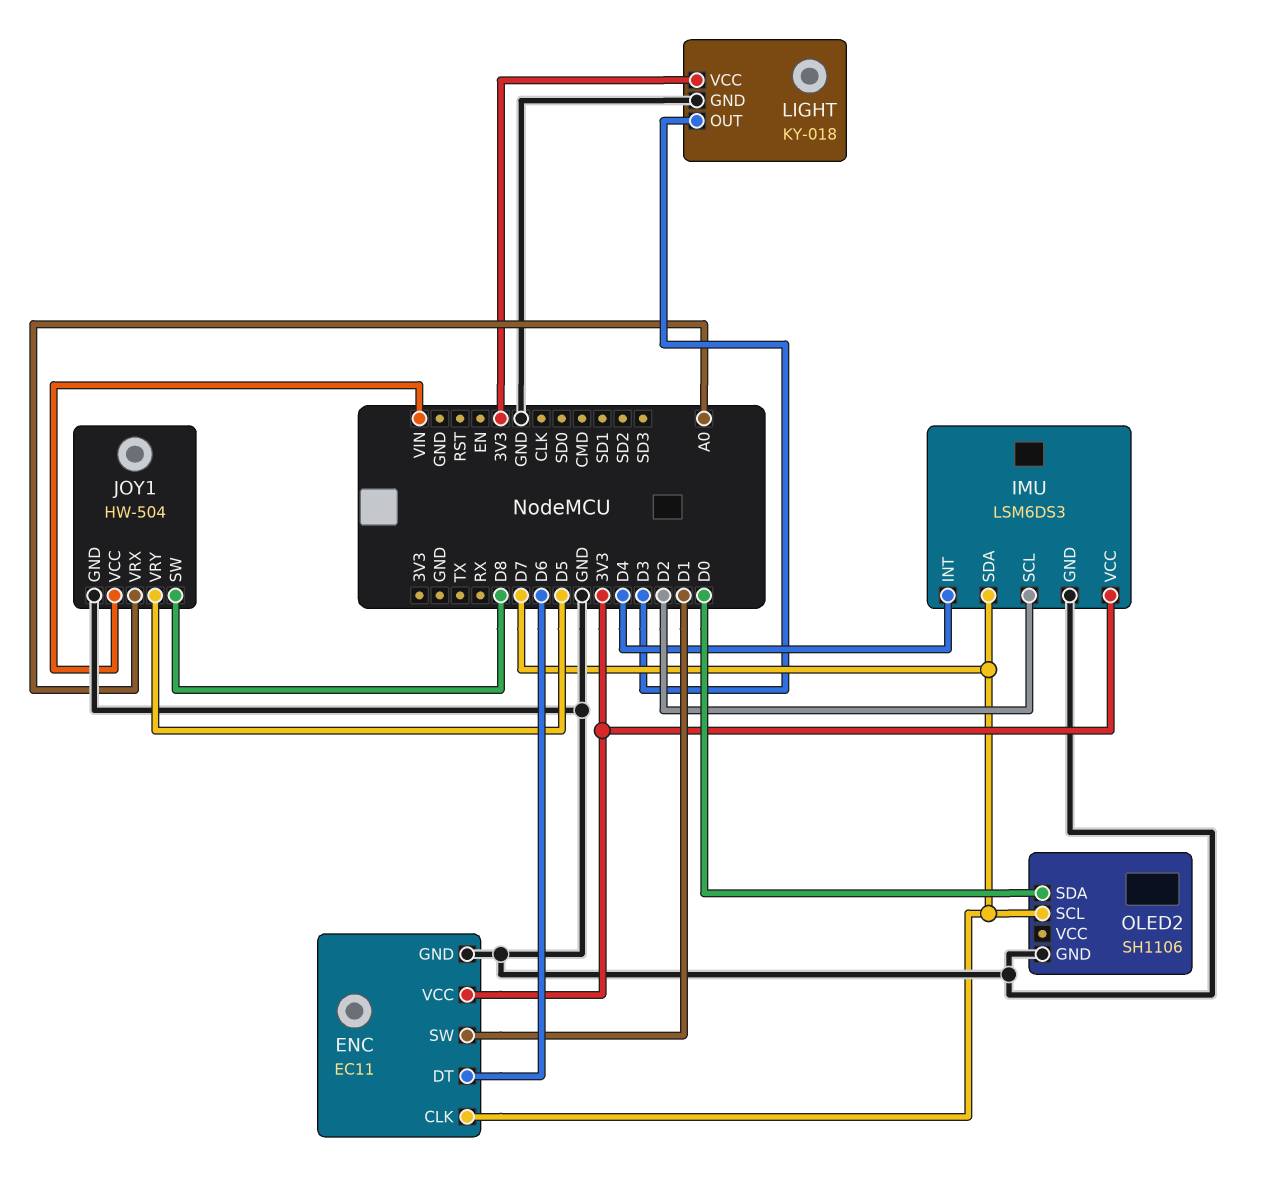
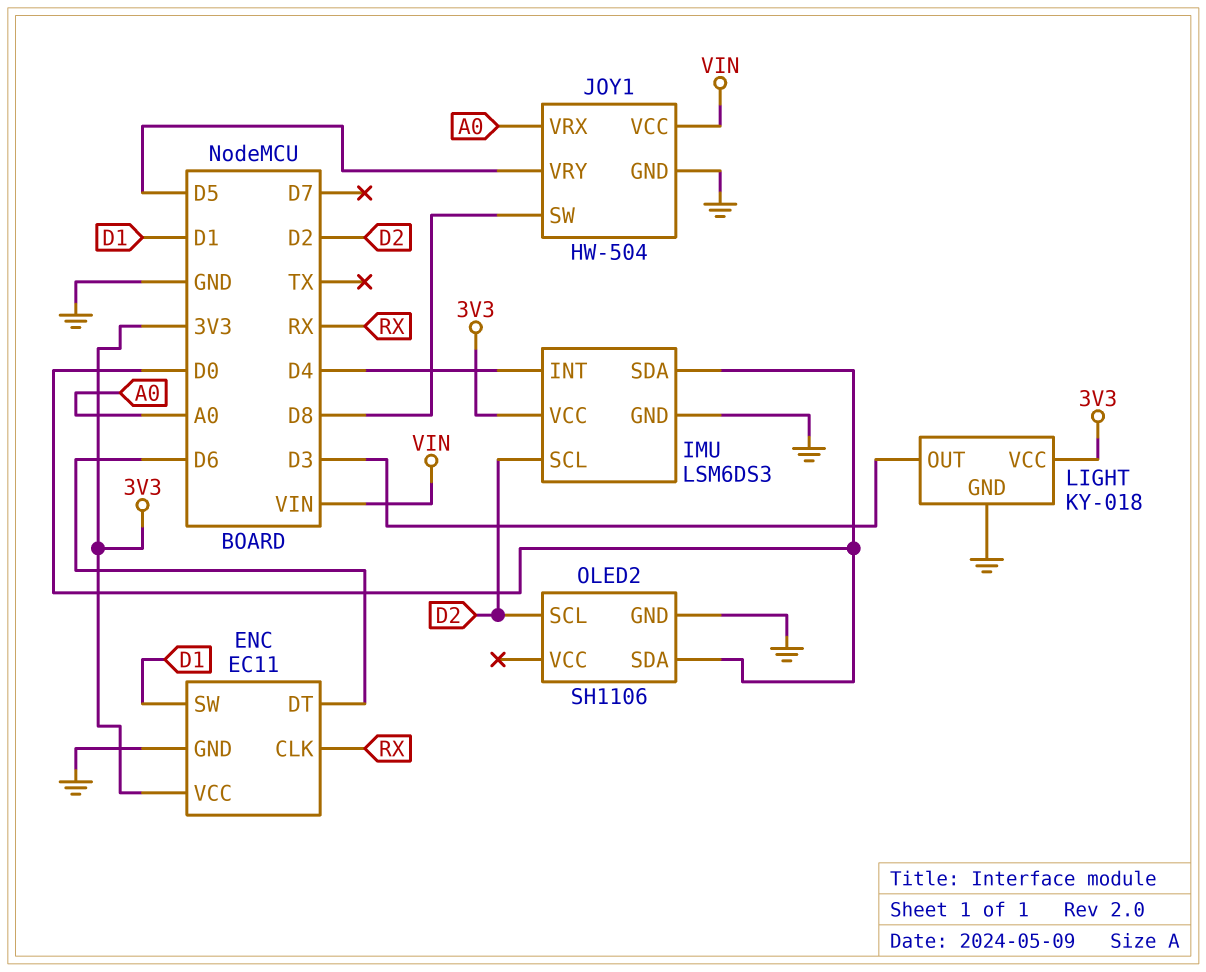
ENC pin CLK: D7 -> RX
IMU pin SDA: D7 -> D0
OLED2 pin SCL: D7 -> D2

